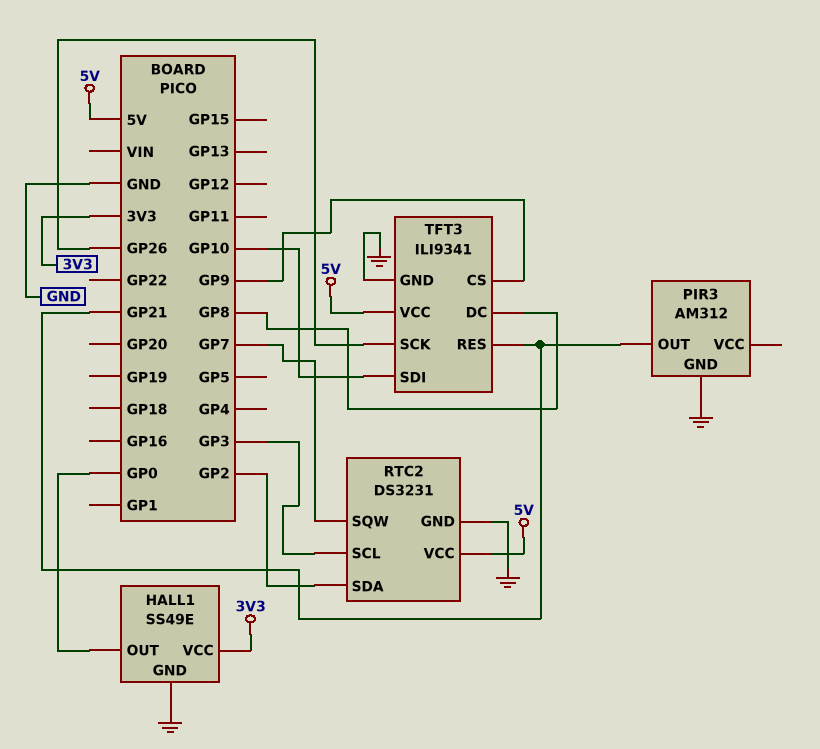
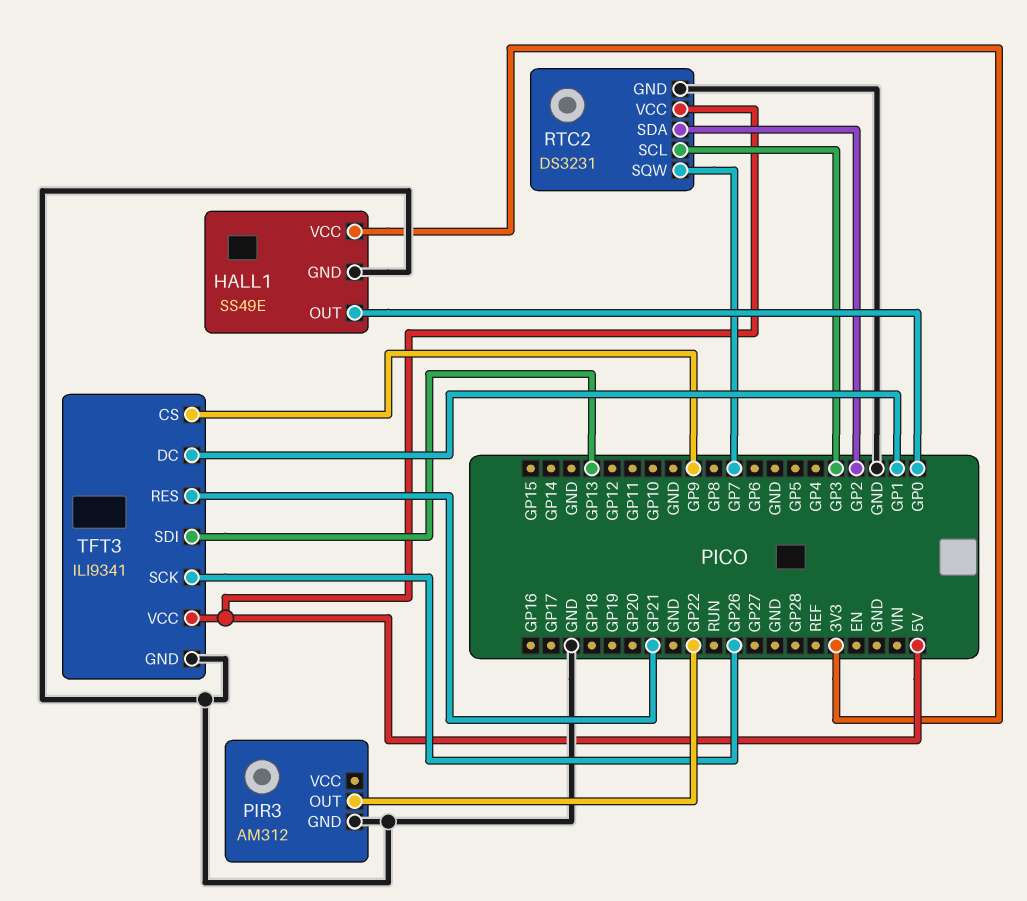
PIR3 pin OUT: GP21 -> GP22
TFT3 pin DC: GP8 -> GP1
TFT3 pin SDI: GP10 -> GP13

